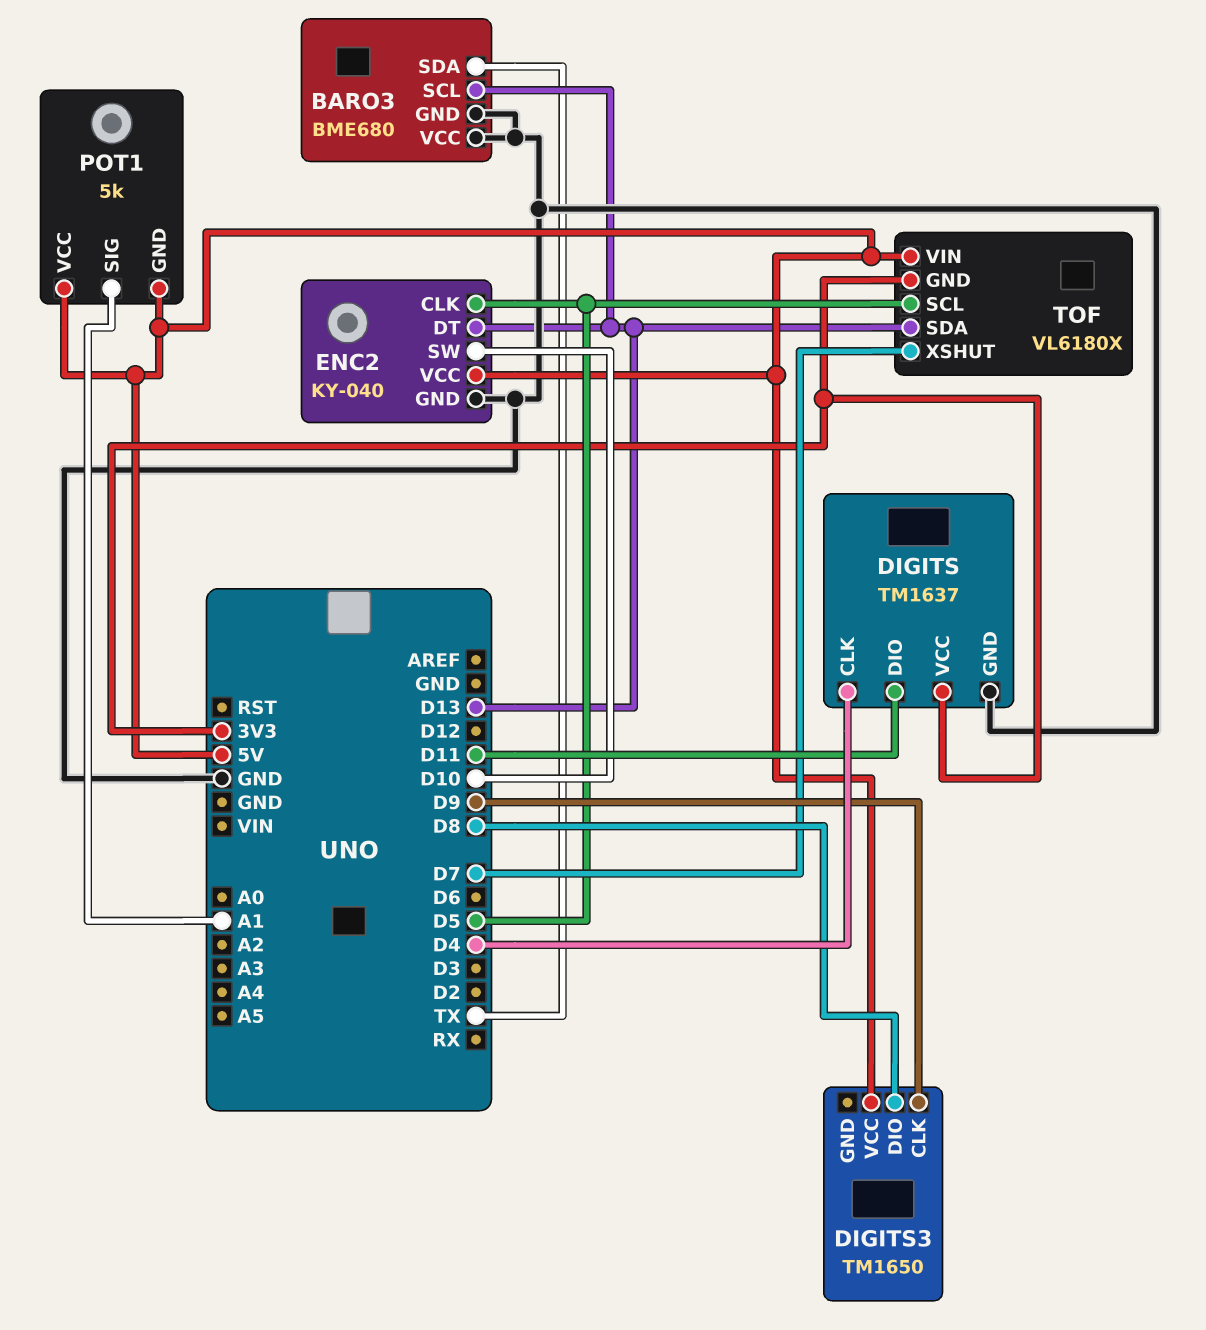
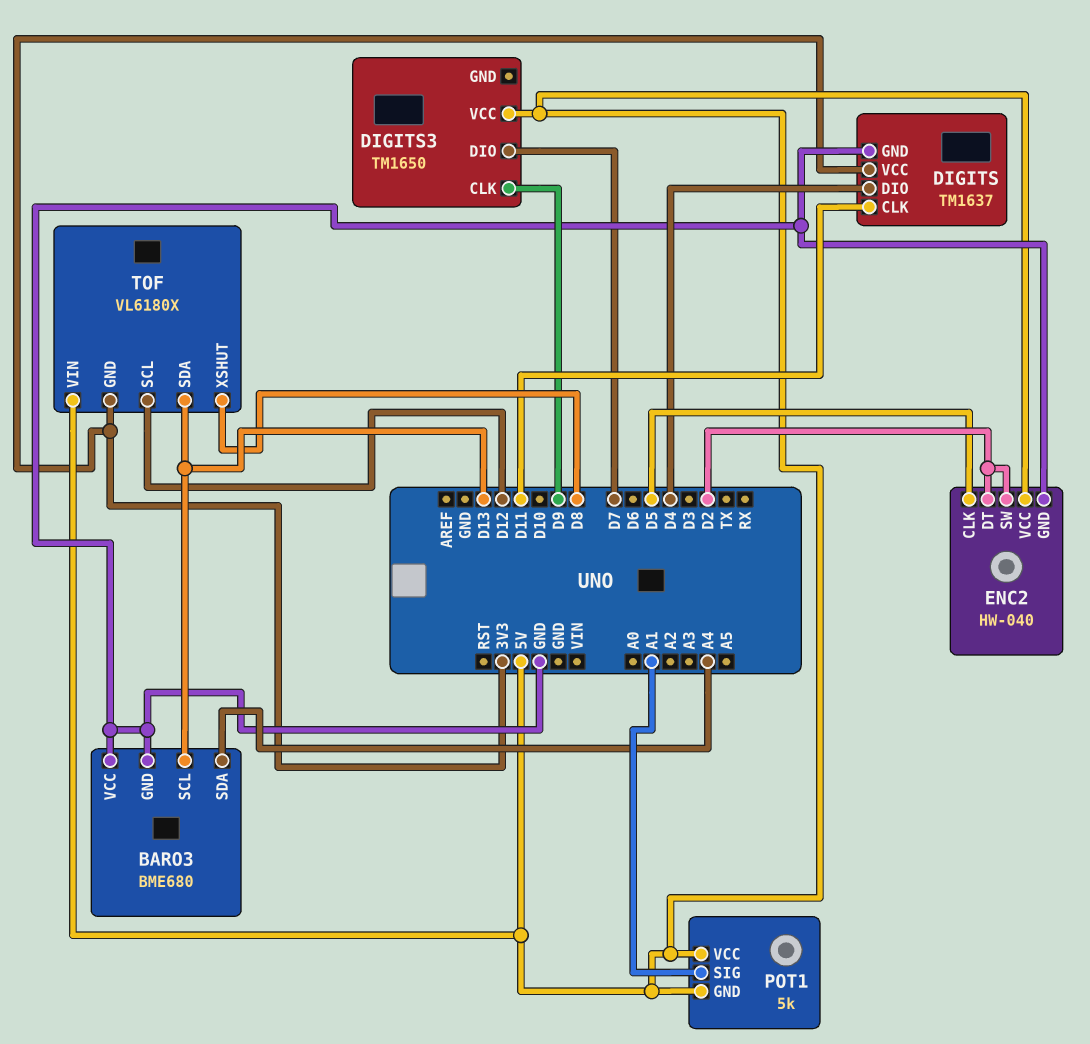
BARO3 pin SDA: TX -> A4
DIGITS pin CLK: D4 -> D11
DIGITS pin DIO: D11 -> D4
DIGITS3 pin DIO: D8 -> D7
ENC2: KY-040 -> HW-040
ENC2 pin DT: D13 -> D2
ENC2 pin SW: D10 -> D2
TOF pin SCL: D5 -> D12
TOF pin XSHUT: D7 -> D8

